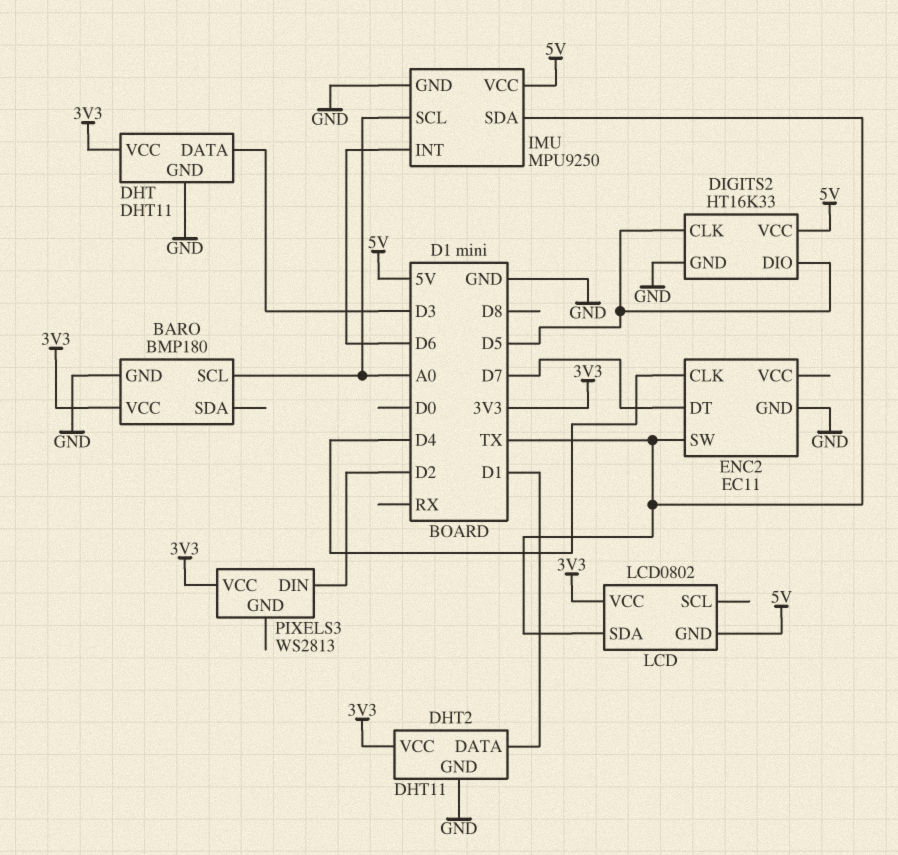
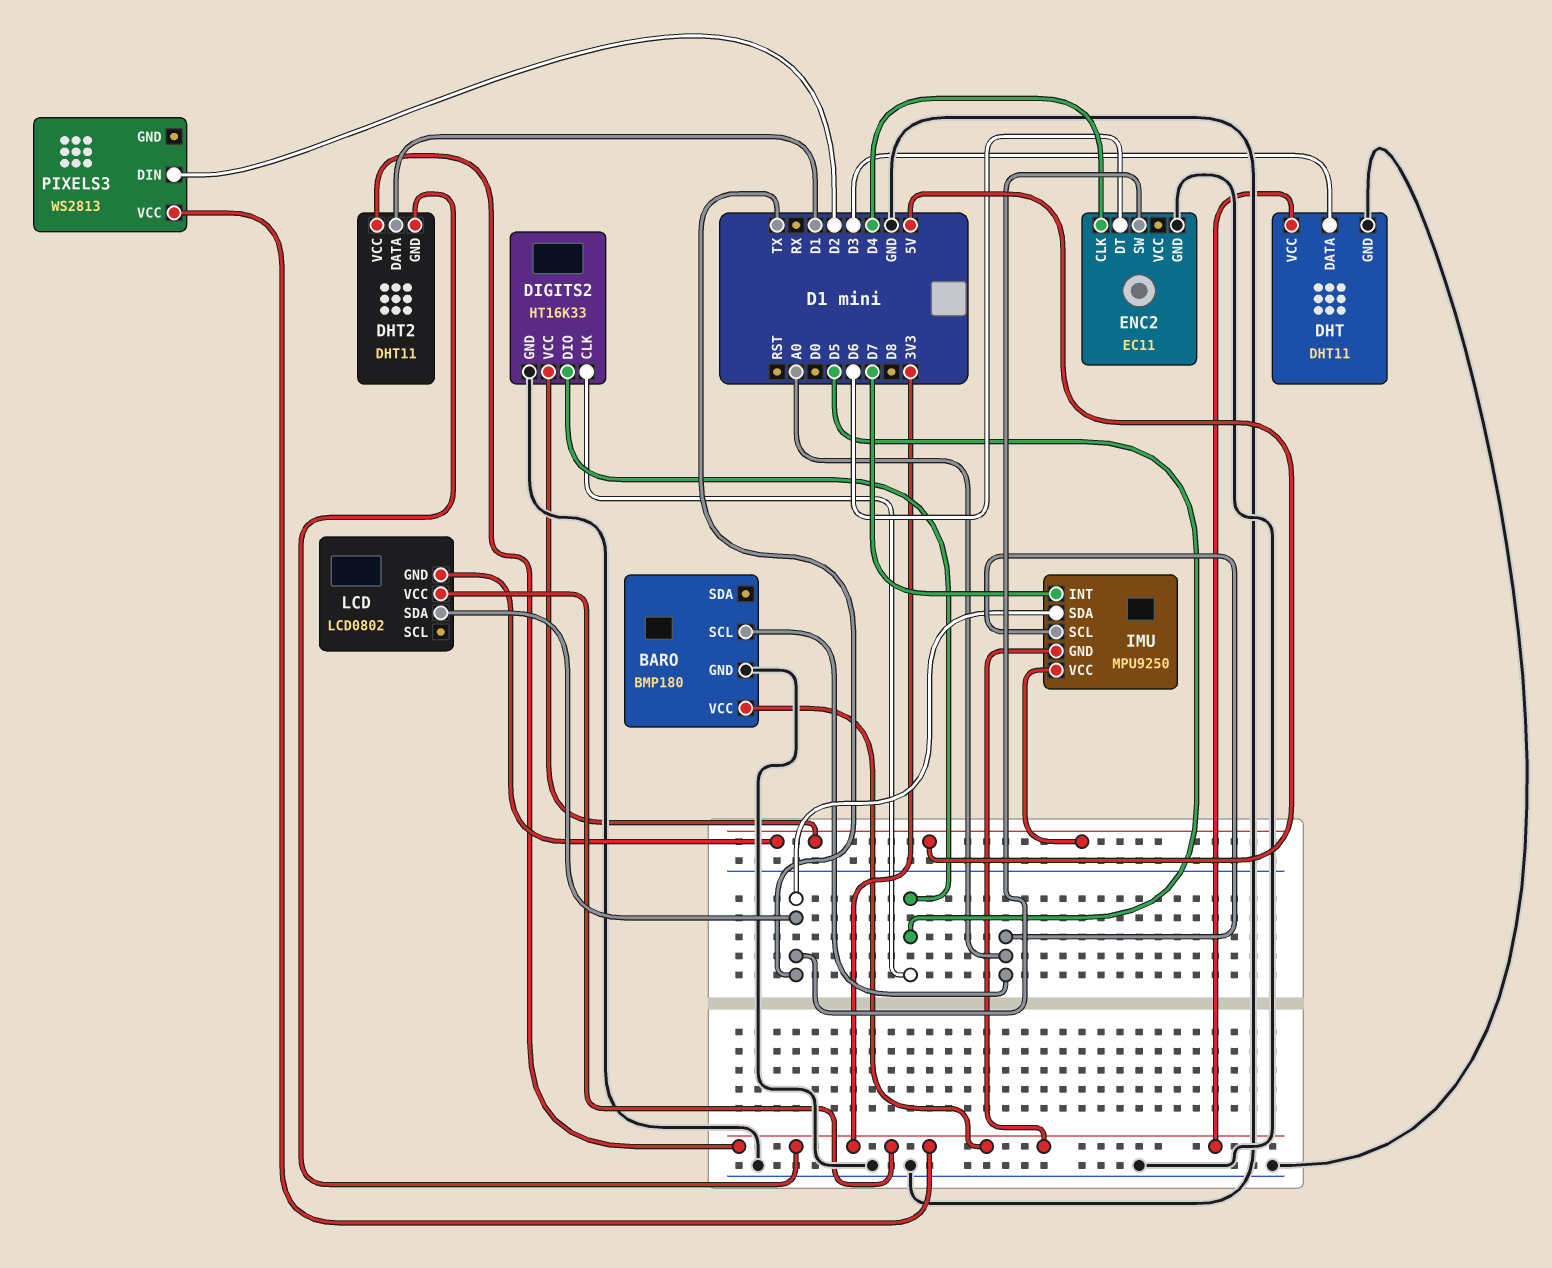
DHT2 pin GND: GND -> 3V3
ENC2 pin DT: D7 -> D6
IMU pin GND: GND -> 3V3
IMU pin INT: D6 -> D7

